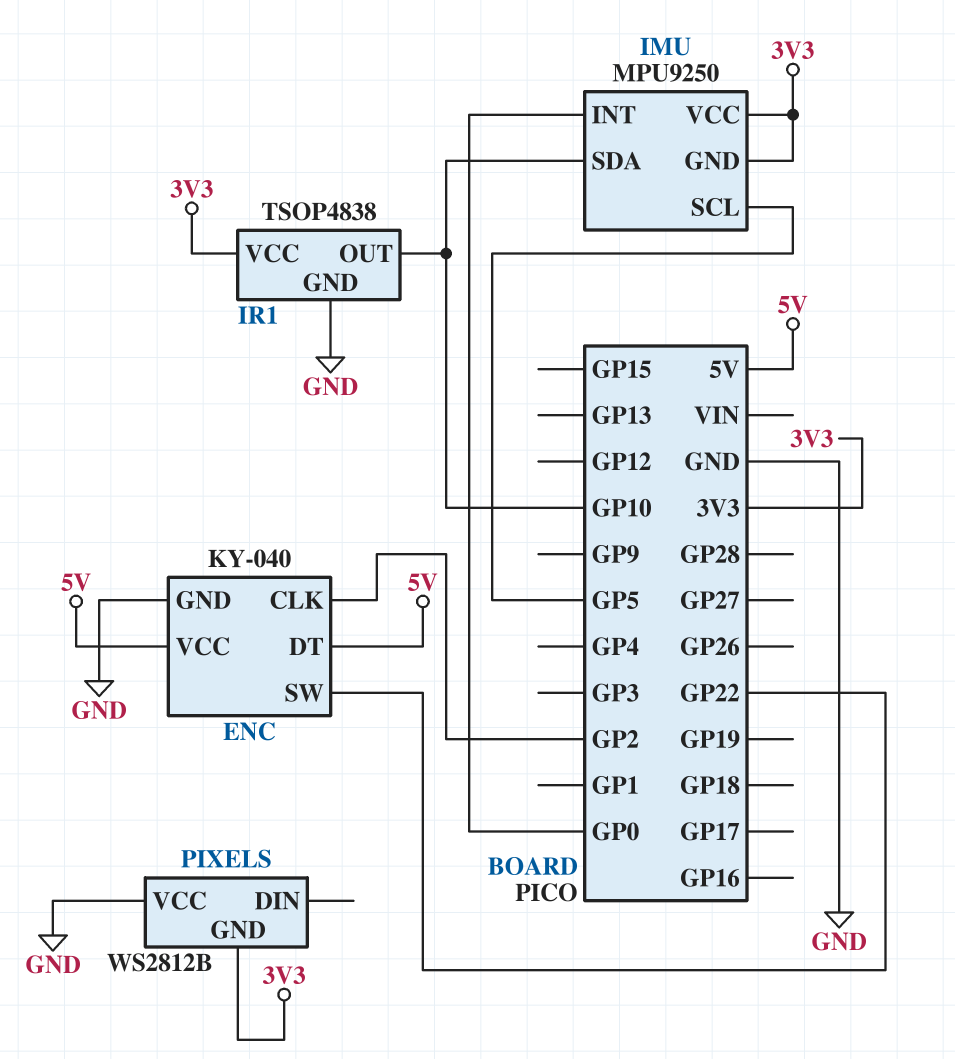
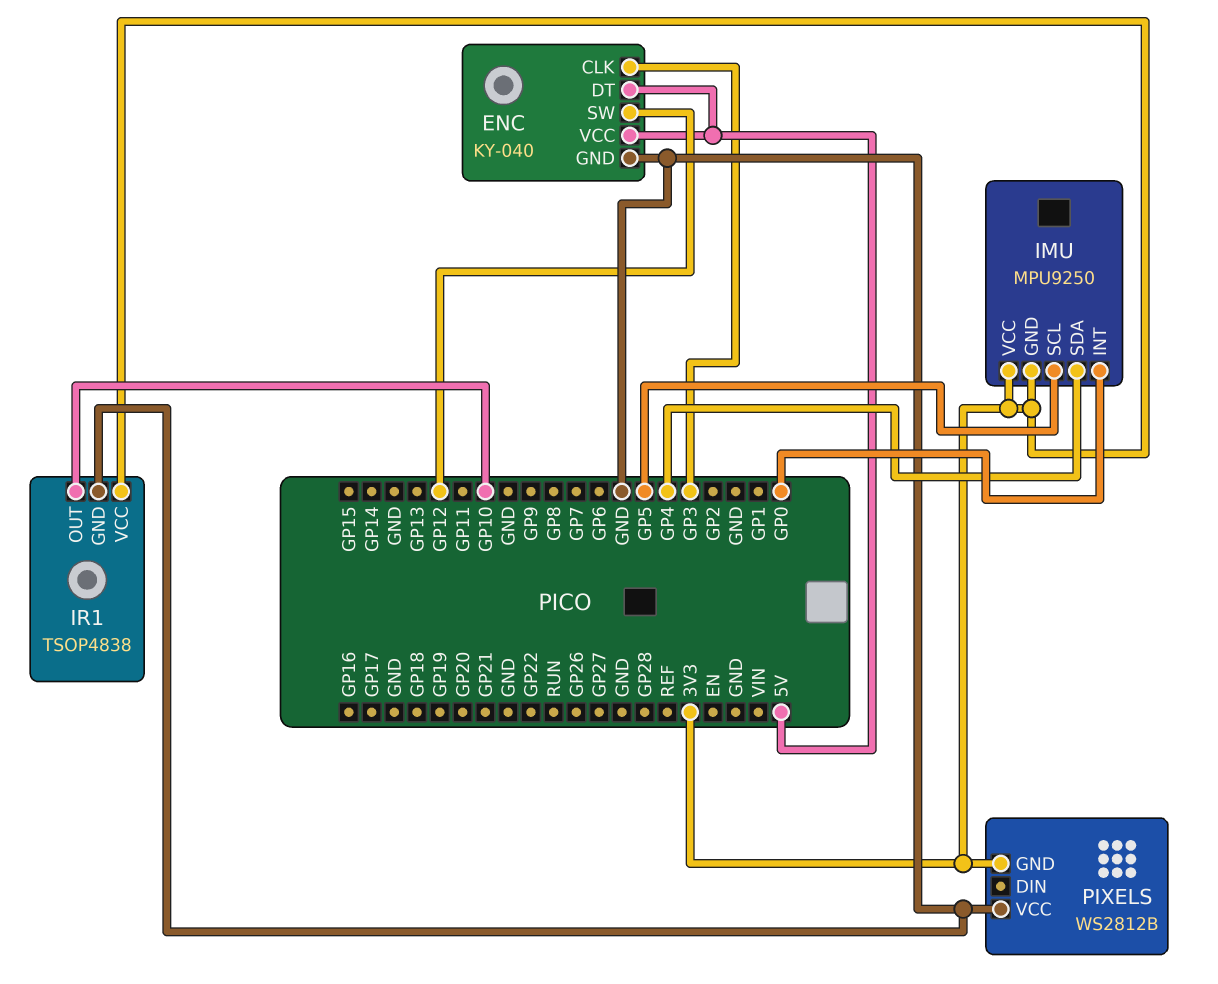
ENC pin CLK: GP2 -> GP3
ENC pin SW: GP22 -> GP12
IMU pin SDA: GP10 -> GP4

